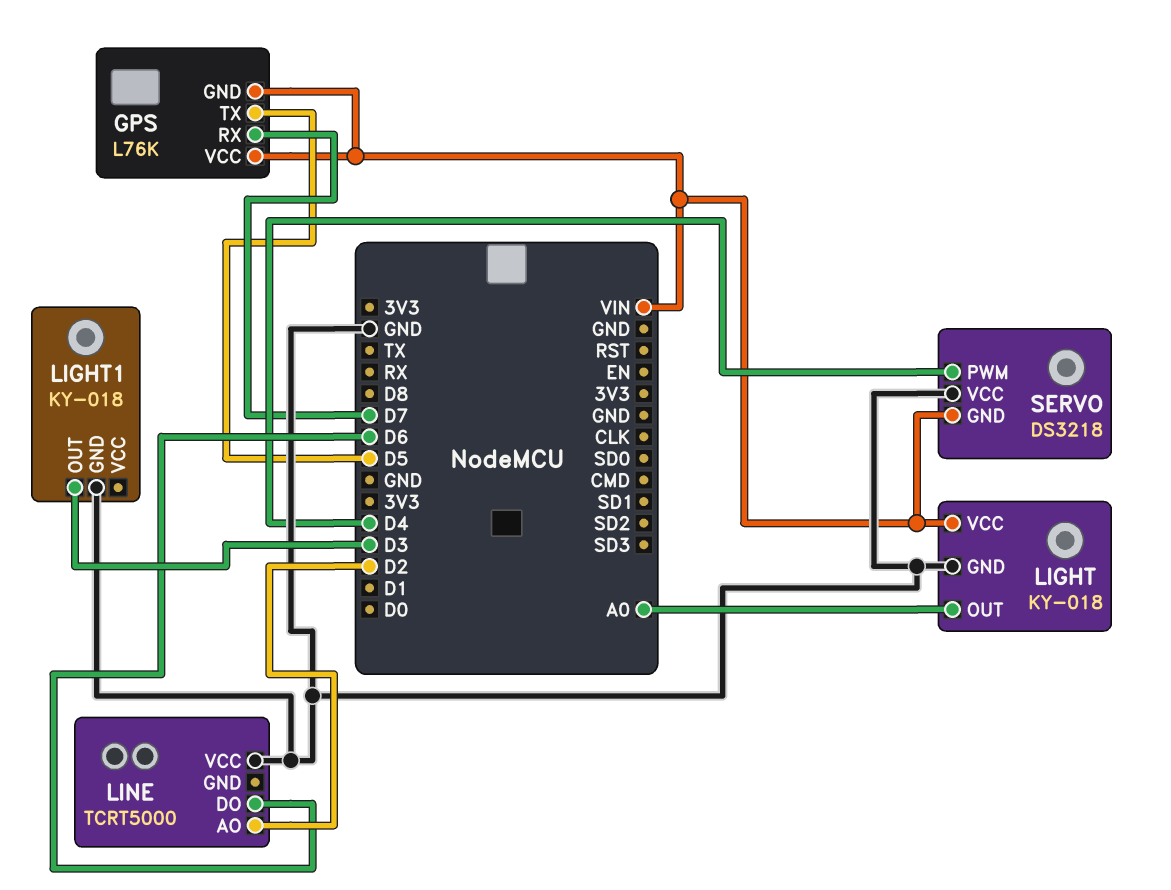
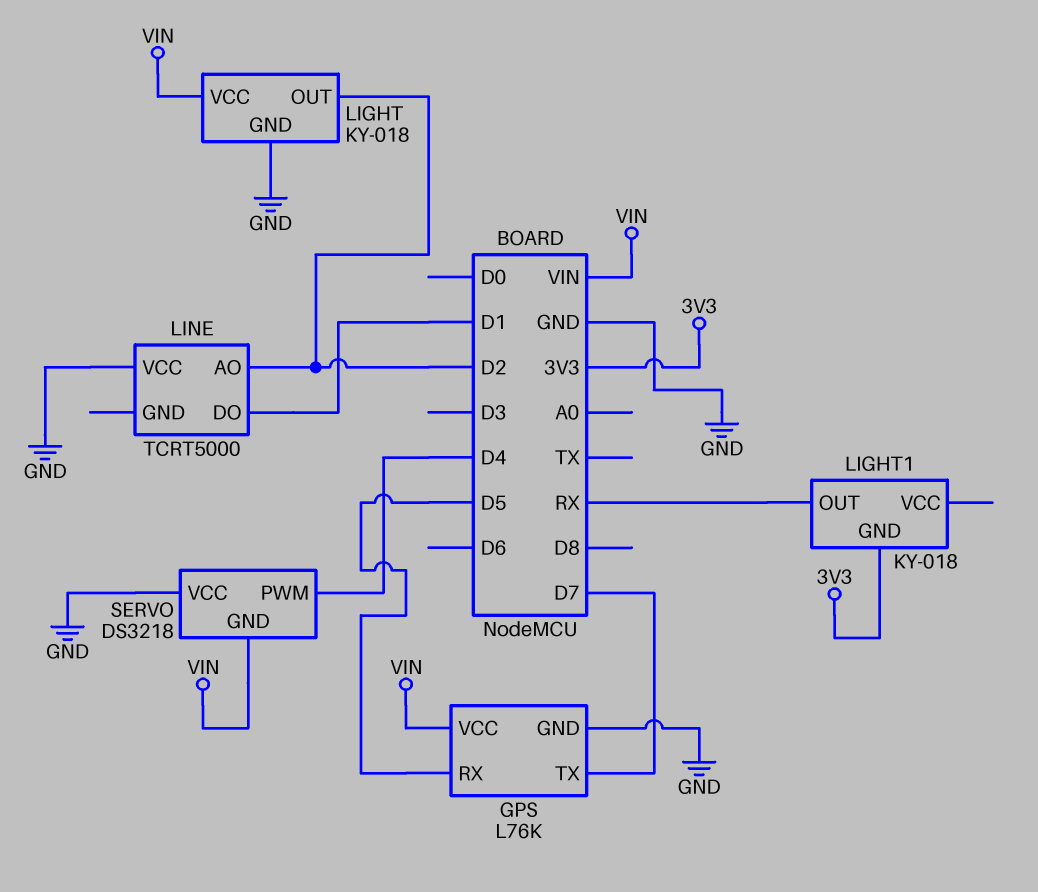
GPS pin GND: VIN -> GND
GPS pin RX: D7 -> D5
GPS pin TX: D5 -> D7
LIGHT pin OUT: A0 -> D2
LIGHT1 pin GND: GND -> 3V3
LIGHT1 pin OUT: D3 -> RX
LINE pin DO: D6 -> D1

